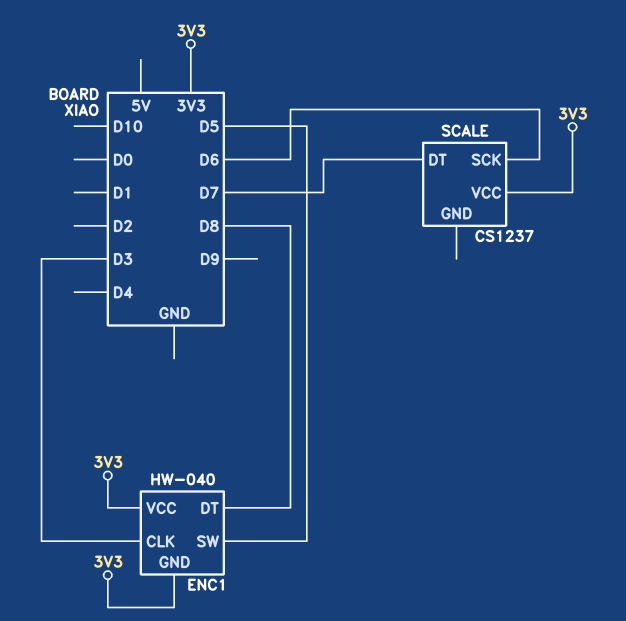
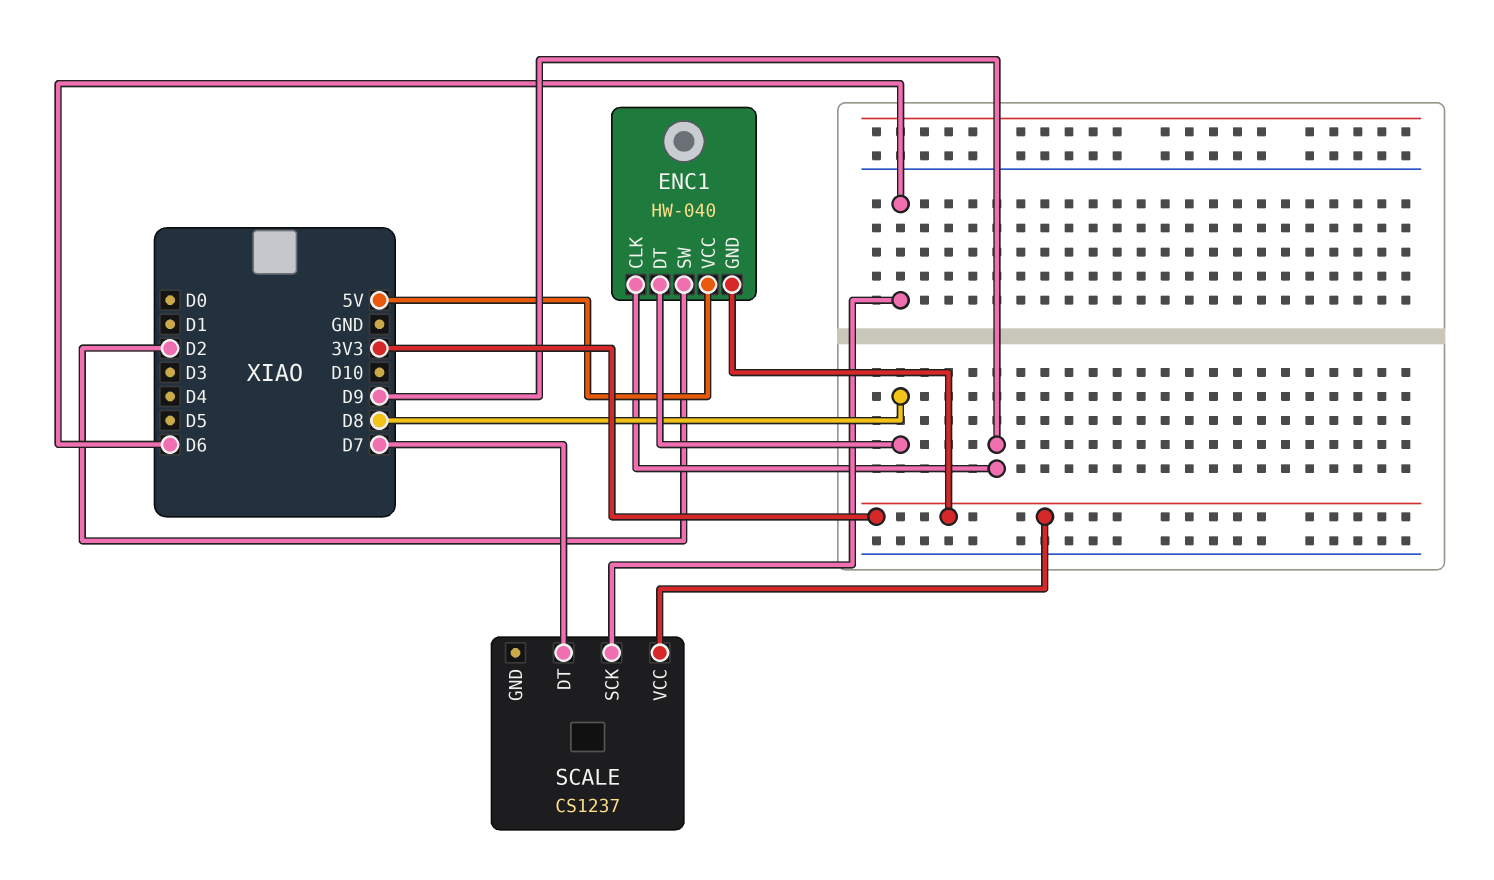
ENC1 pin CLK: D3 -> D9
ENC1 pin SW: D5 -> D2
ENC1 pin VCC: 3V3 -> 5V

